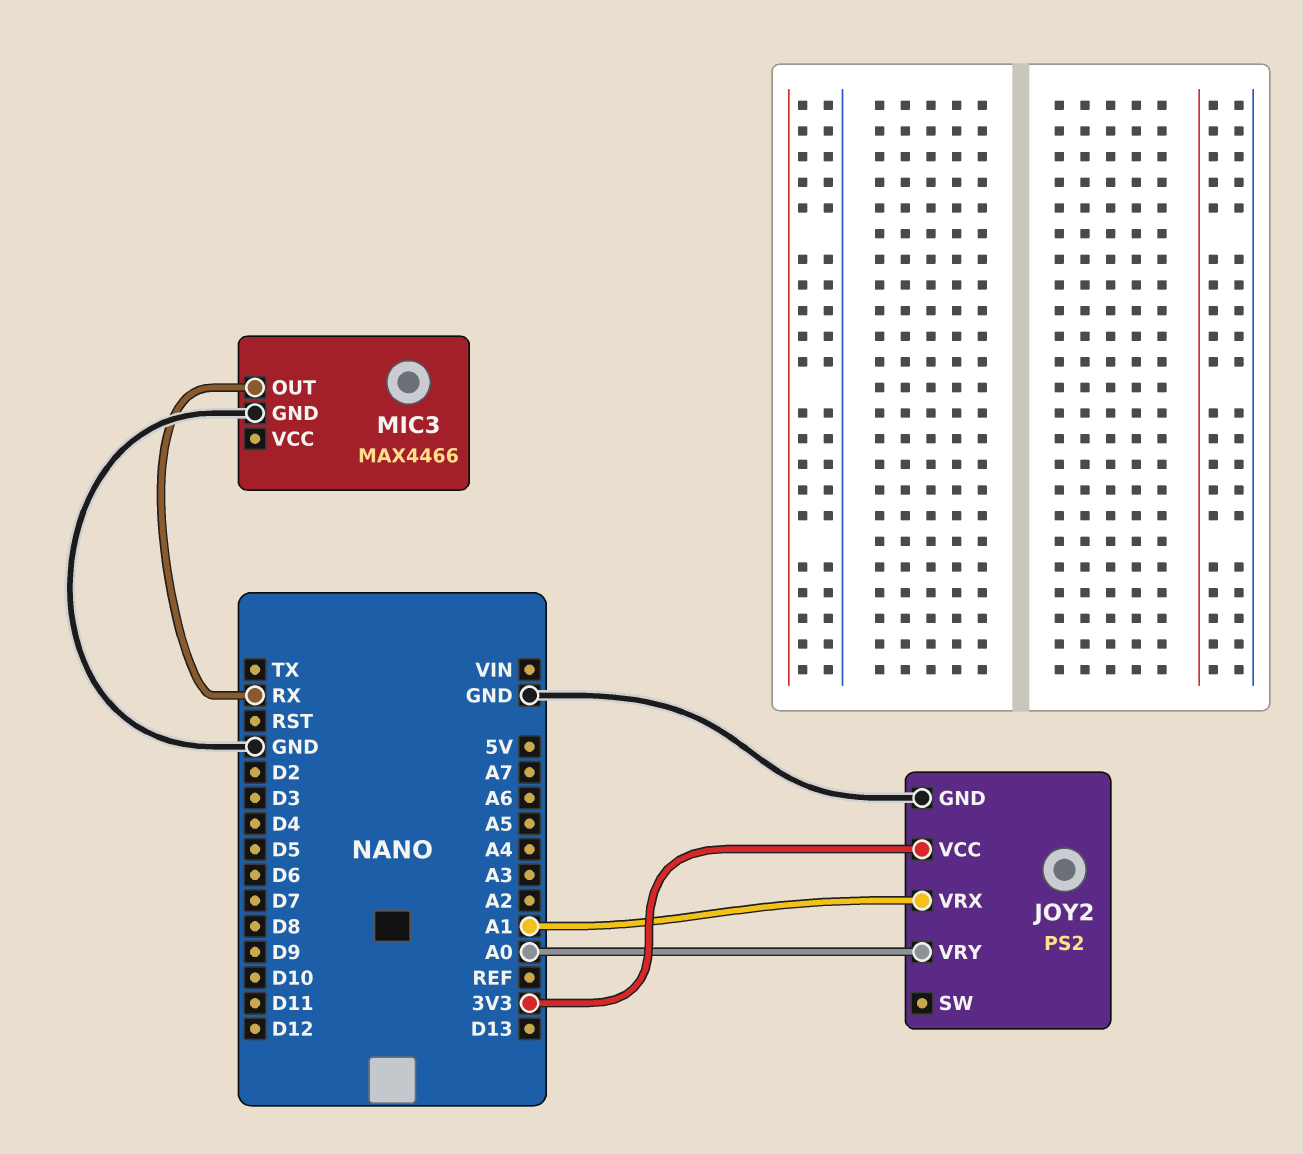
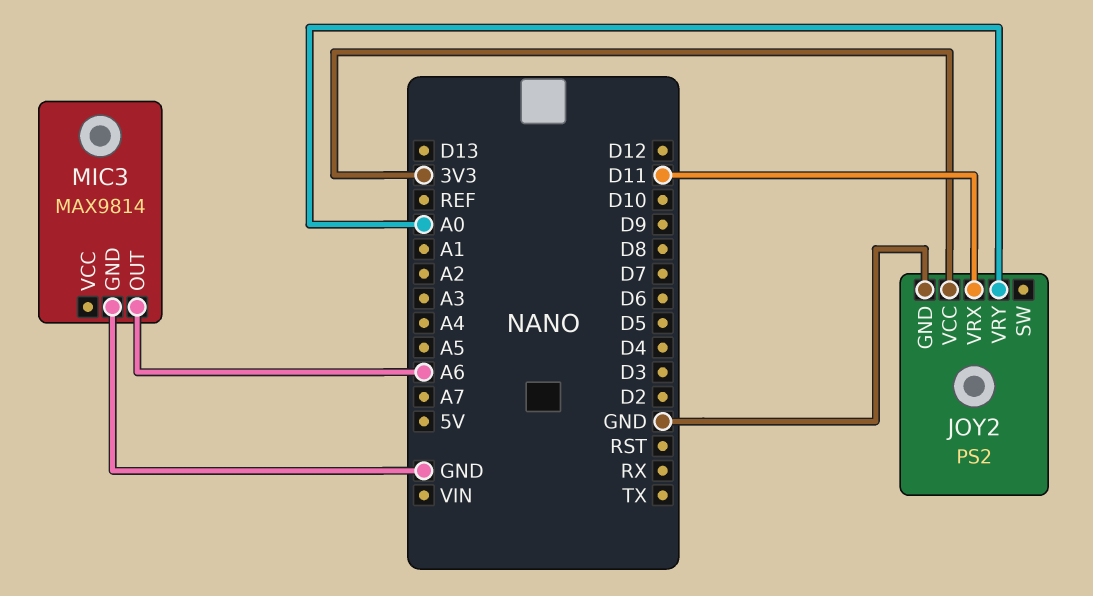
JOY2 pin VRX: A1 -> D11
MIC3: MAX4466 -> MAX9814
MIC3 pin OUT: RX -> A6

